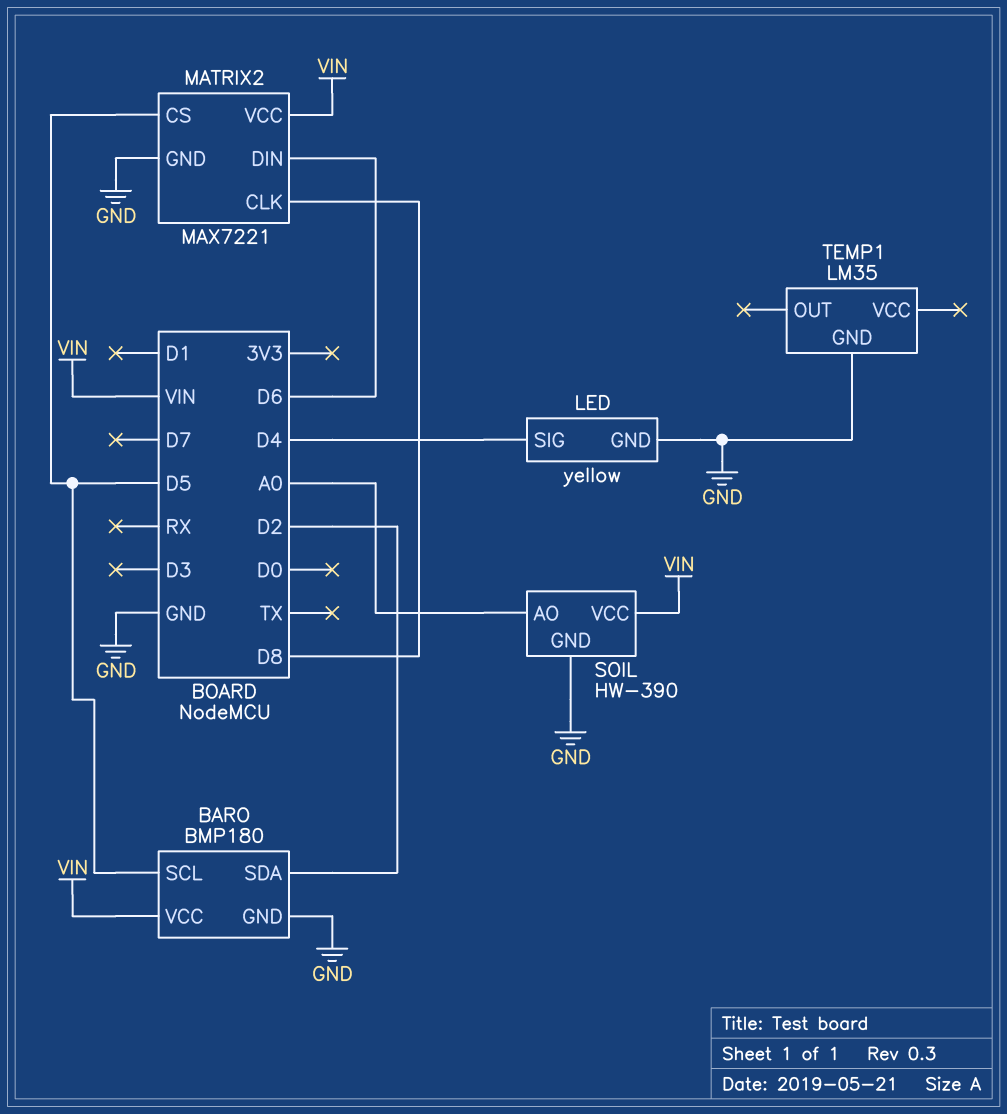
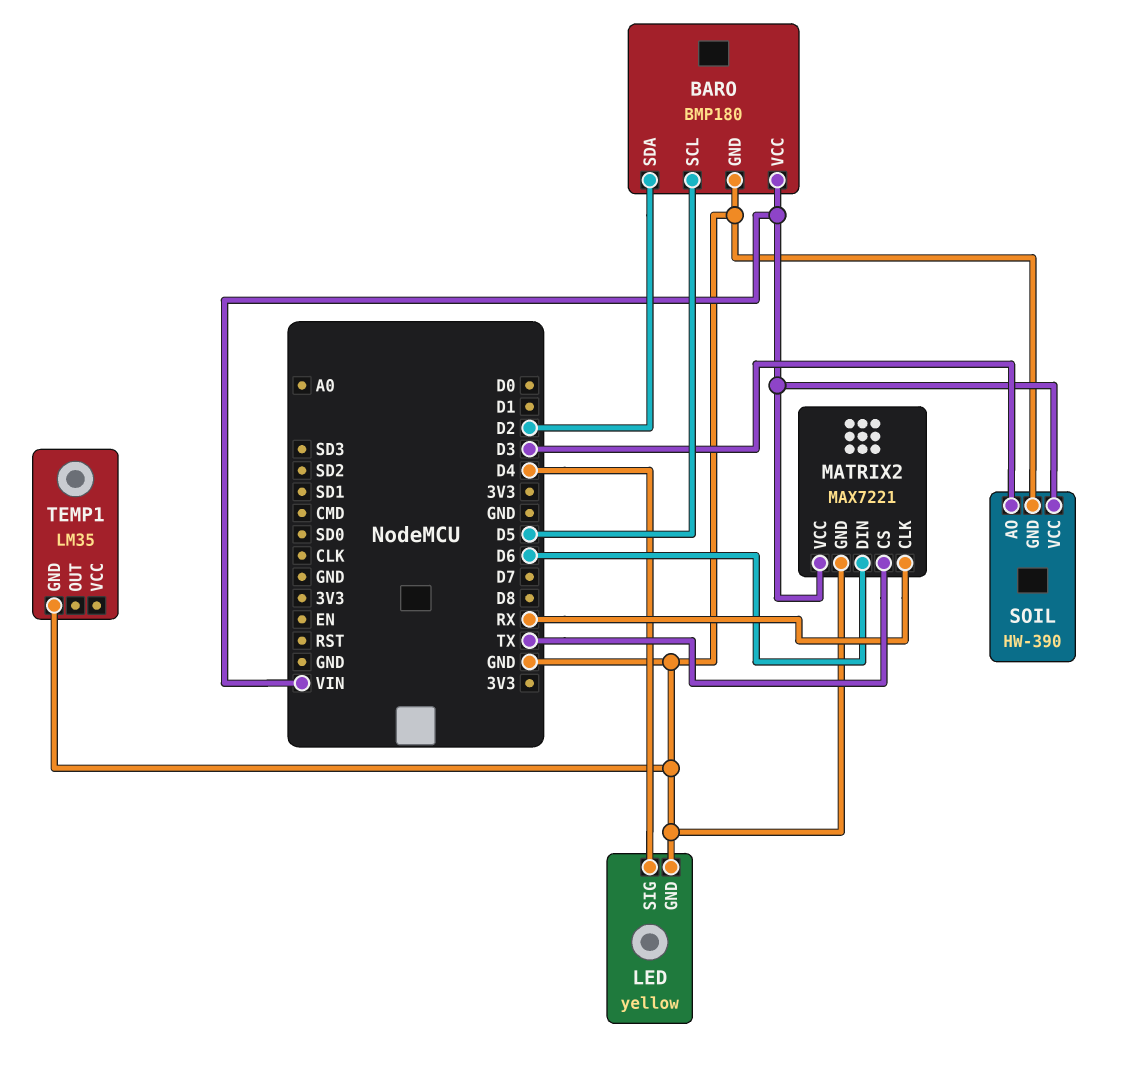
MATRIX2 pin CLK: D8 -> RX
MATRIX2 pin CS: D5 -> TX
SOIL pin AO: A0 -> D3

